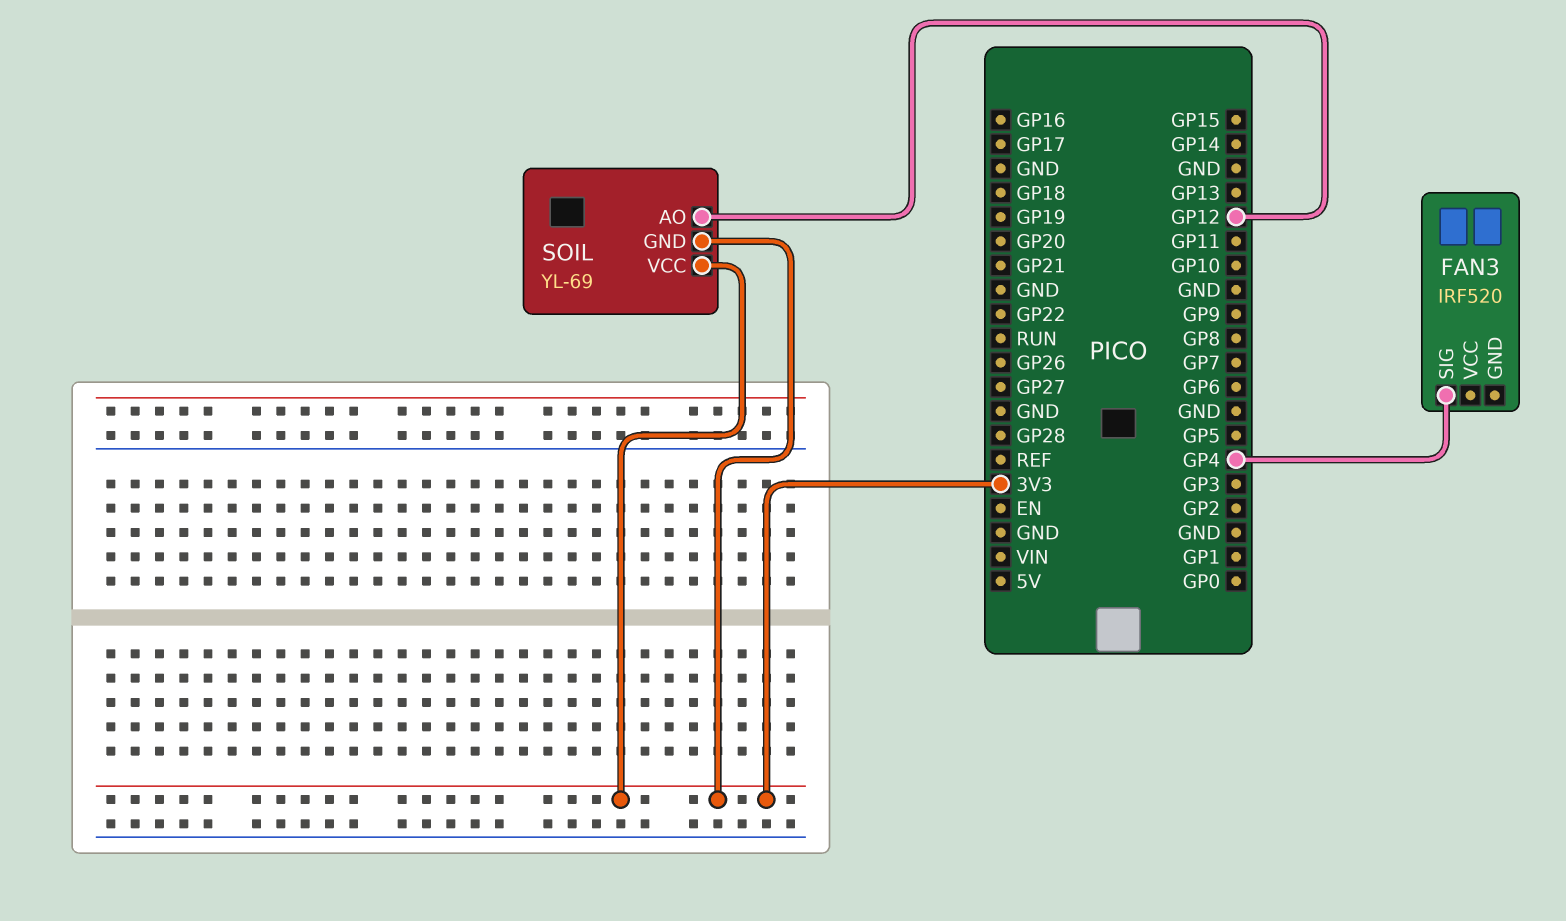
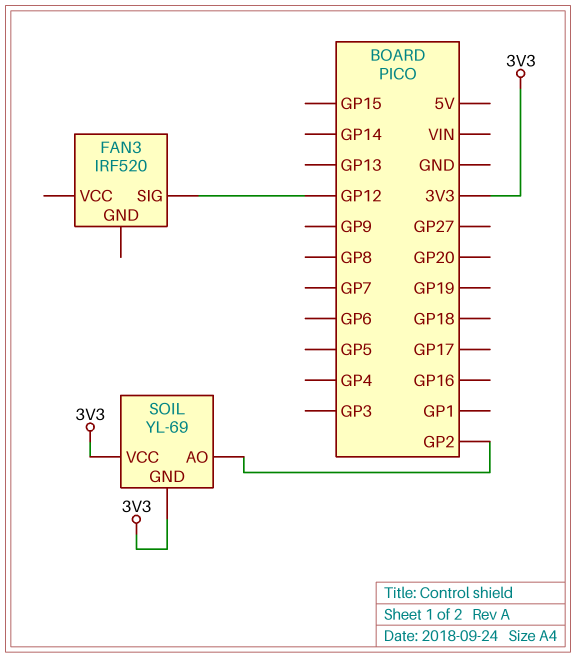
FAN3 pin SIG: GP4 -> GP12
SOIL pin AO: GP12 -> GP2

